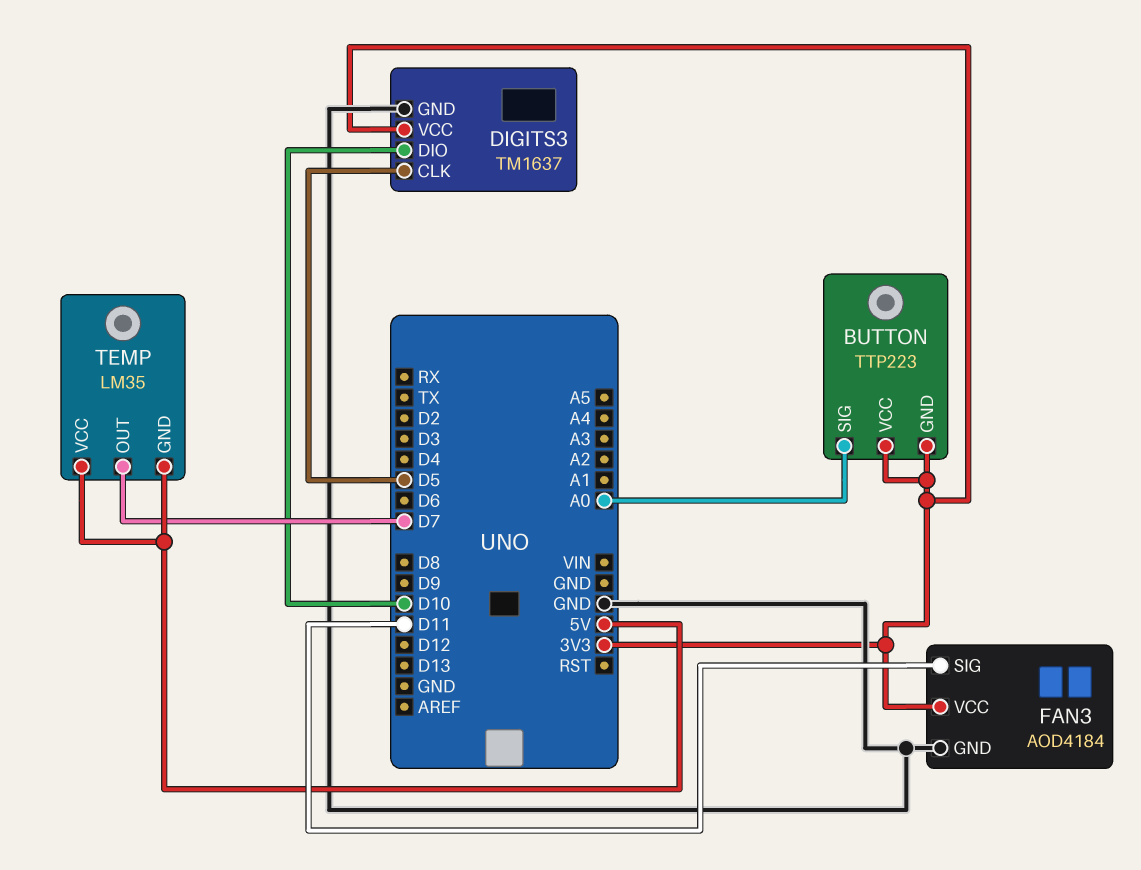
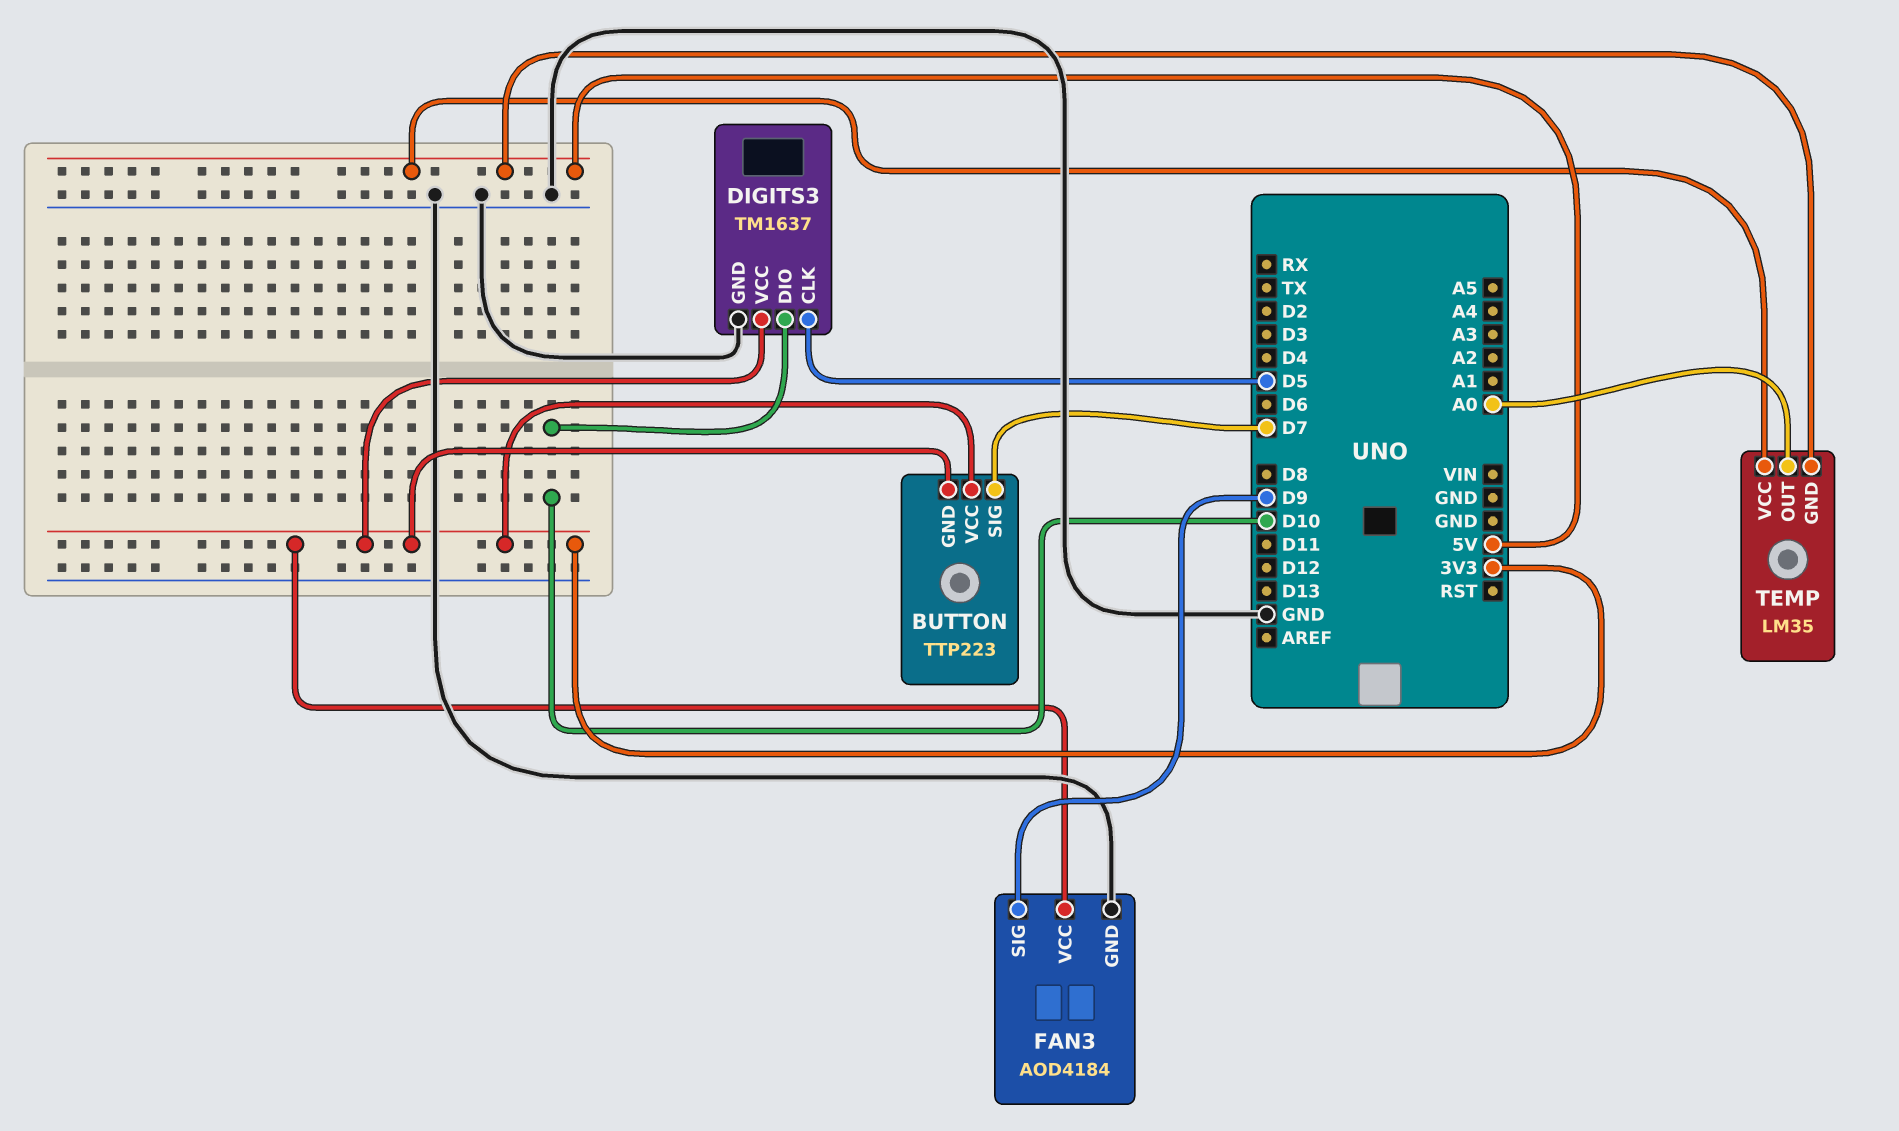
BUTTON pin SIG: A0 -> D7
FAN3 pin SIG: D11 -> D9
TEMP pin OUT: D7 -> A0

